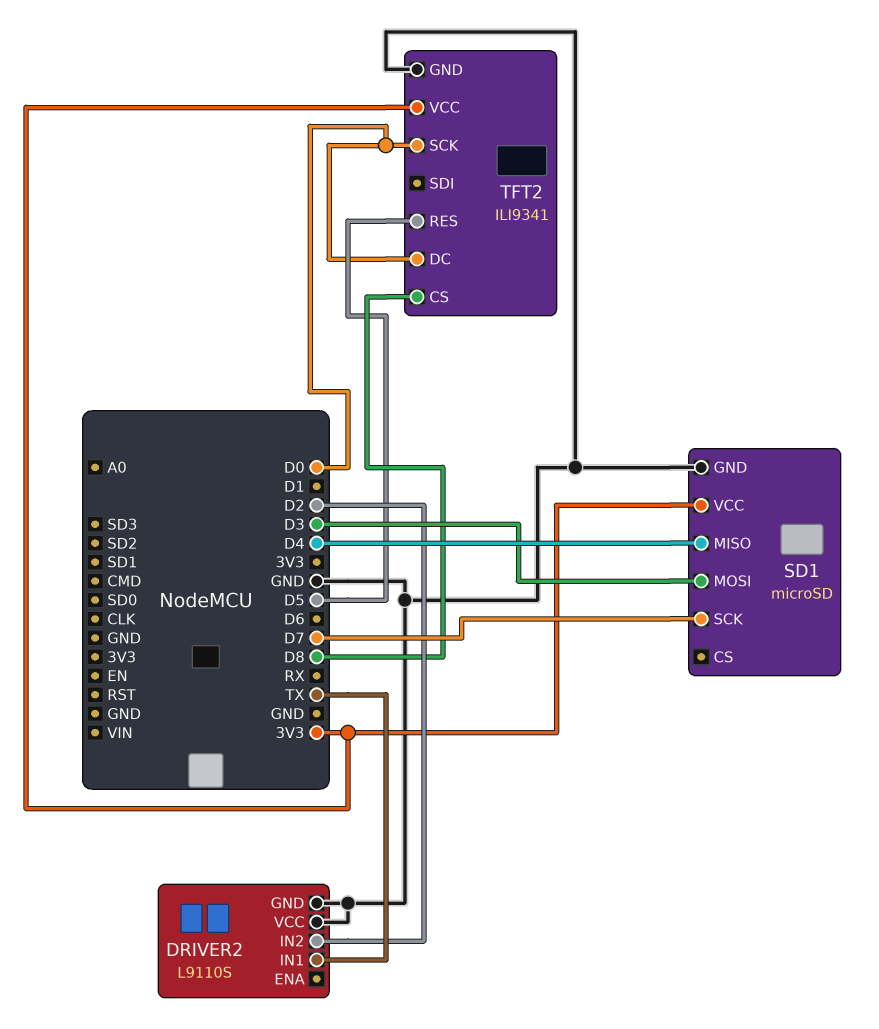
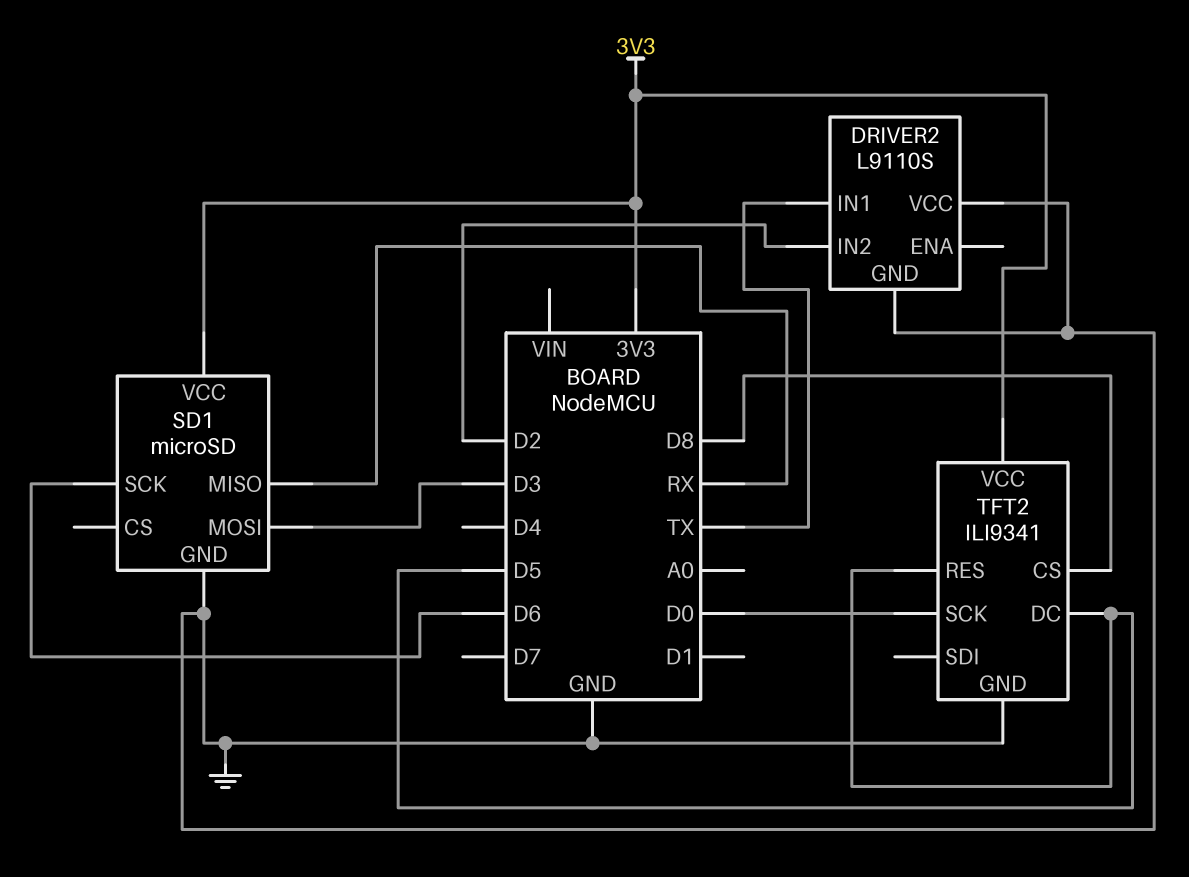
SD1 pin MISO: D4 -> RX
SD1 pin SCK: D7 -> D6
TFT2 pin DC: D0 -> D5

